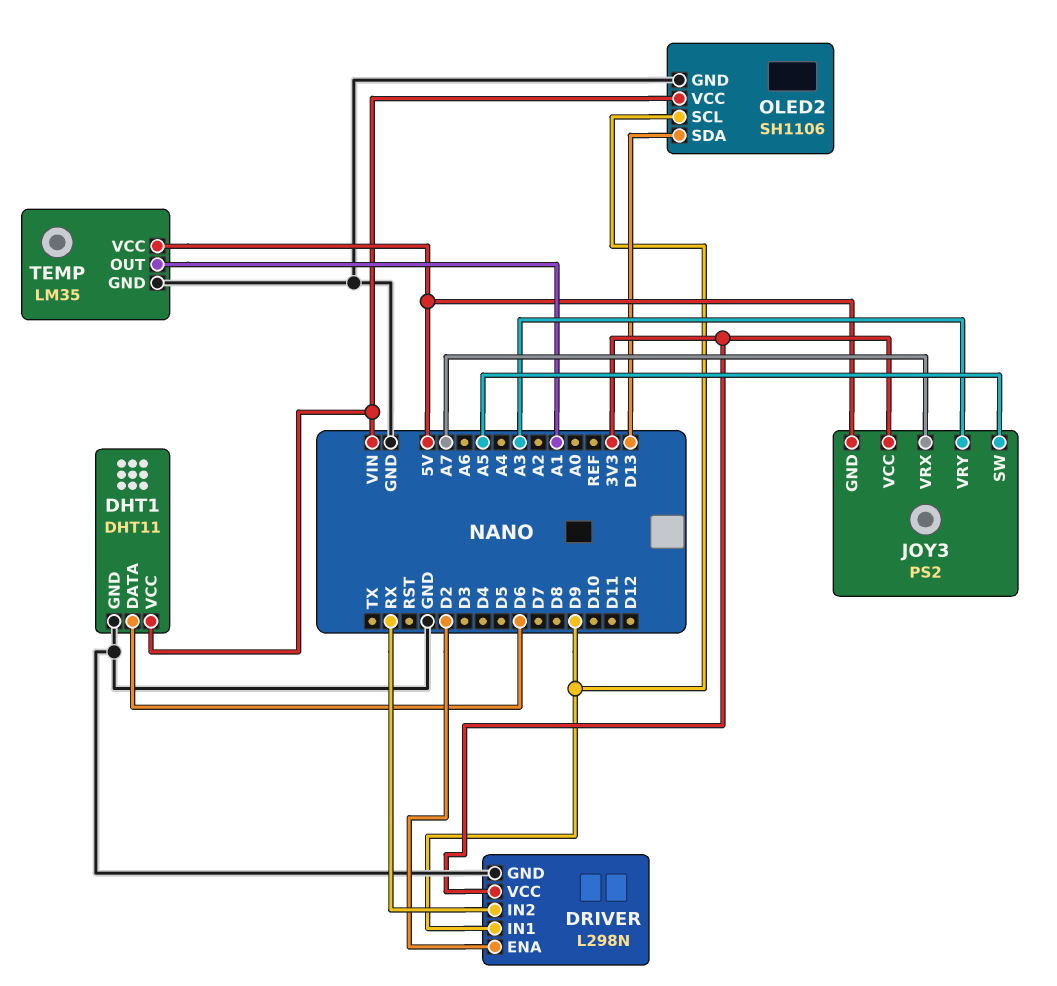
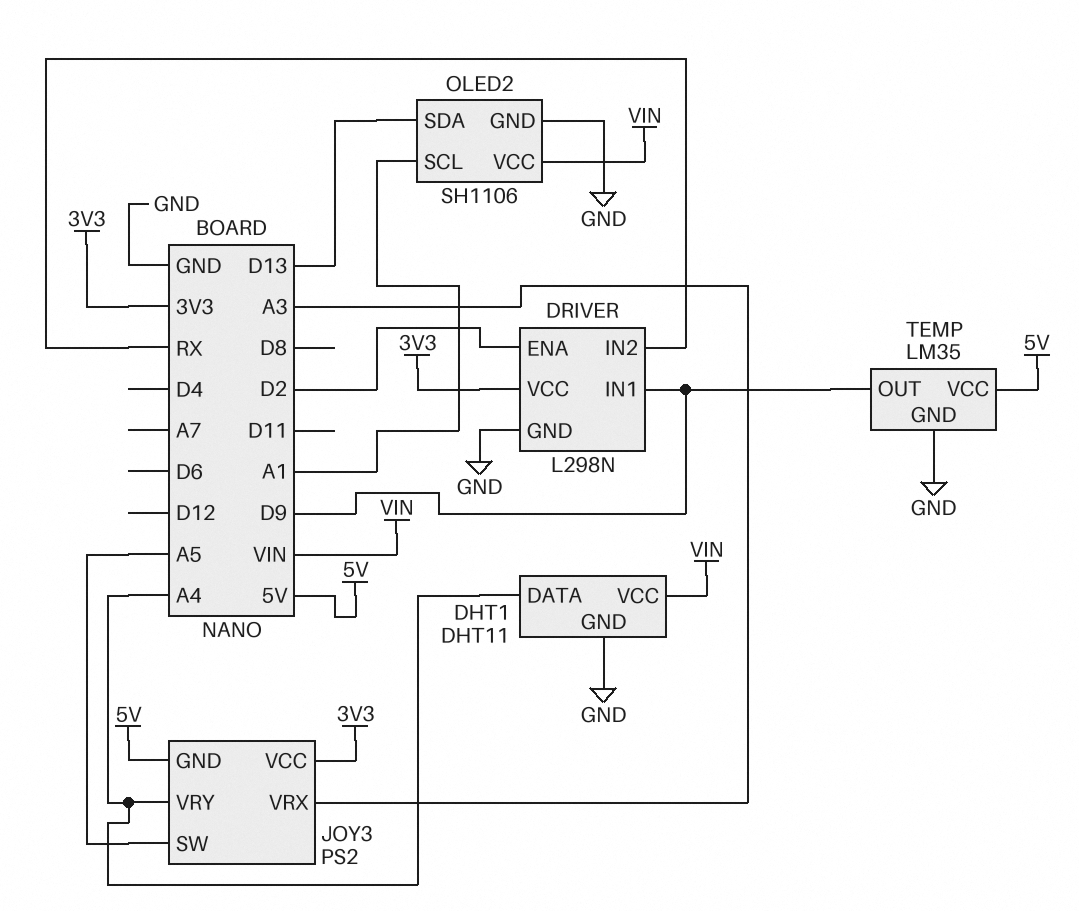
DHT1 pin DATA: D6 -> A4
JOY3 pin VRX: A7 -> A3
JOY3 pin VRY: A3 -> A4
OLED2 pin SCL: D9 -> A1
TEMP pin OUT: A1 -> D9

